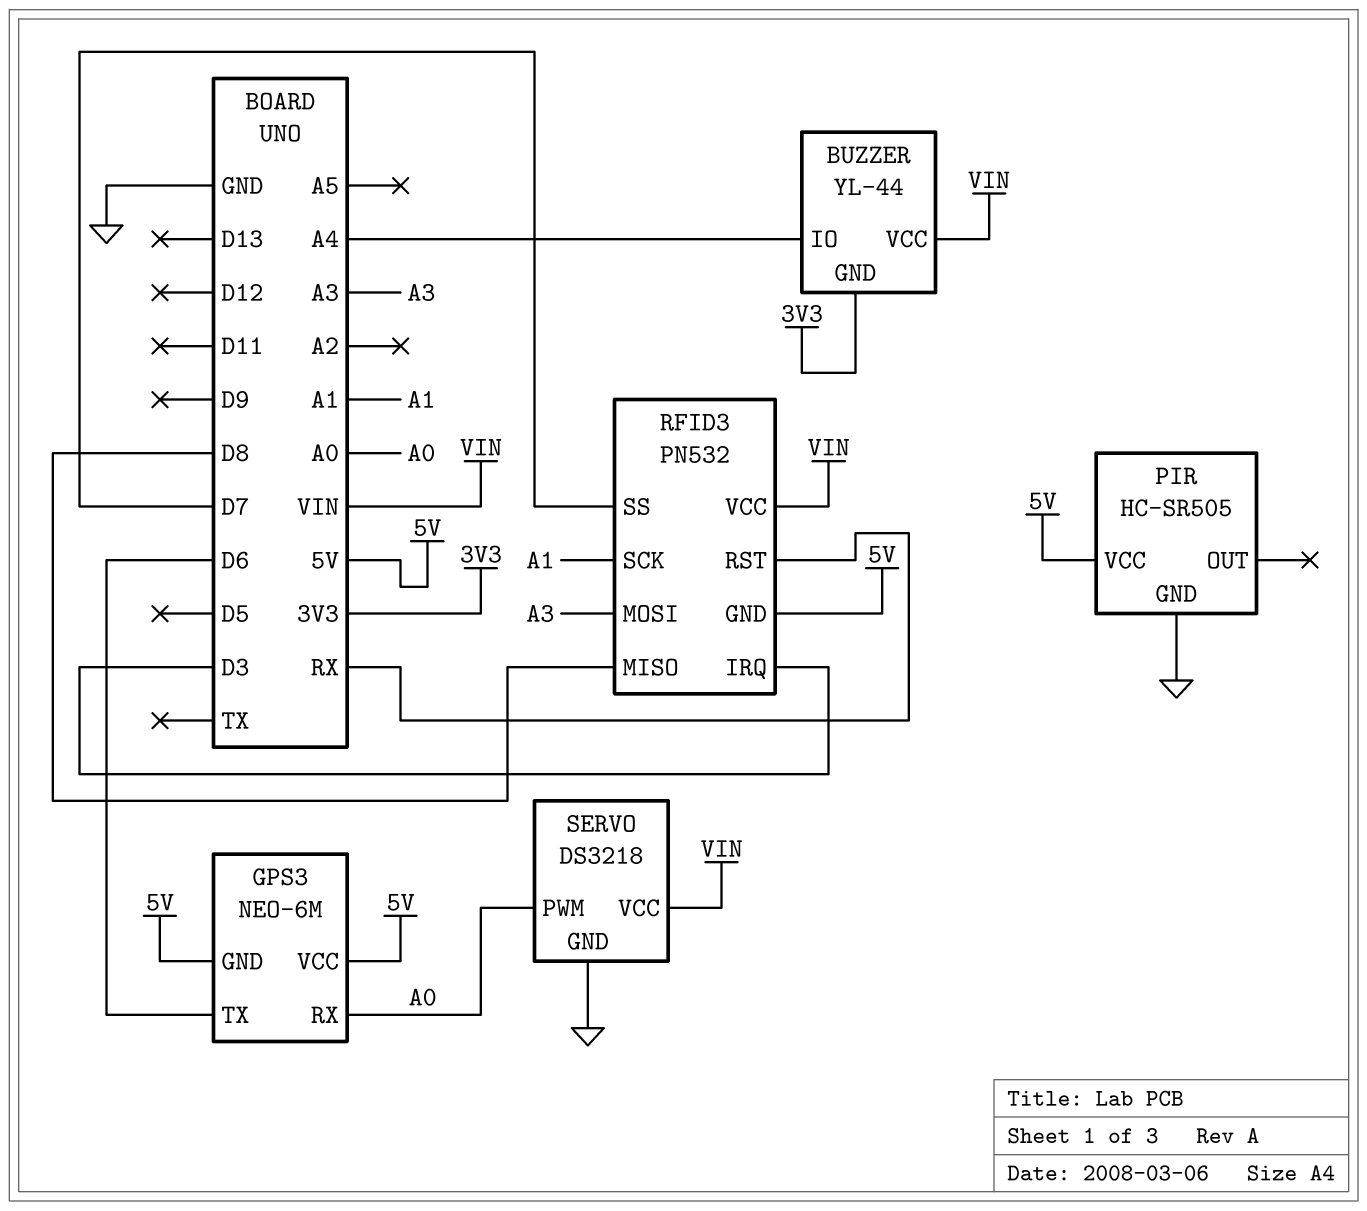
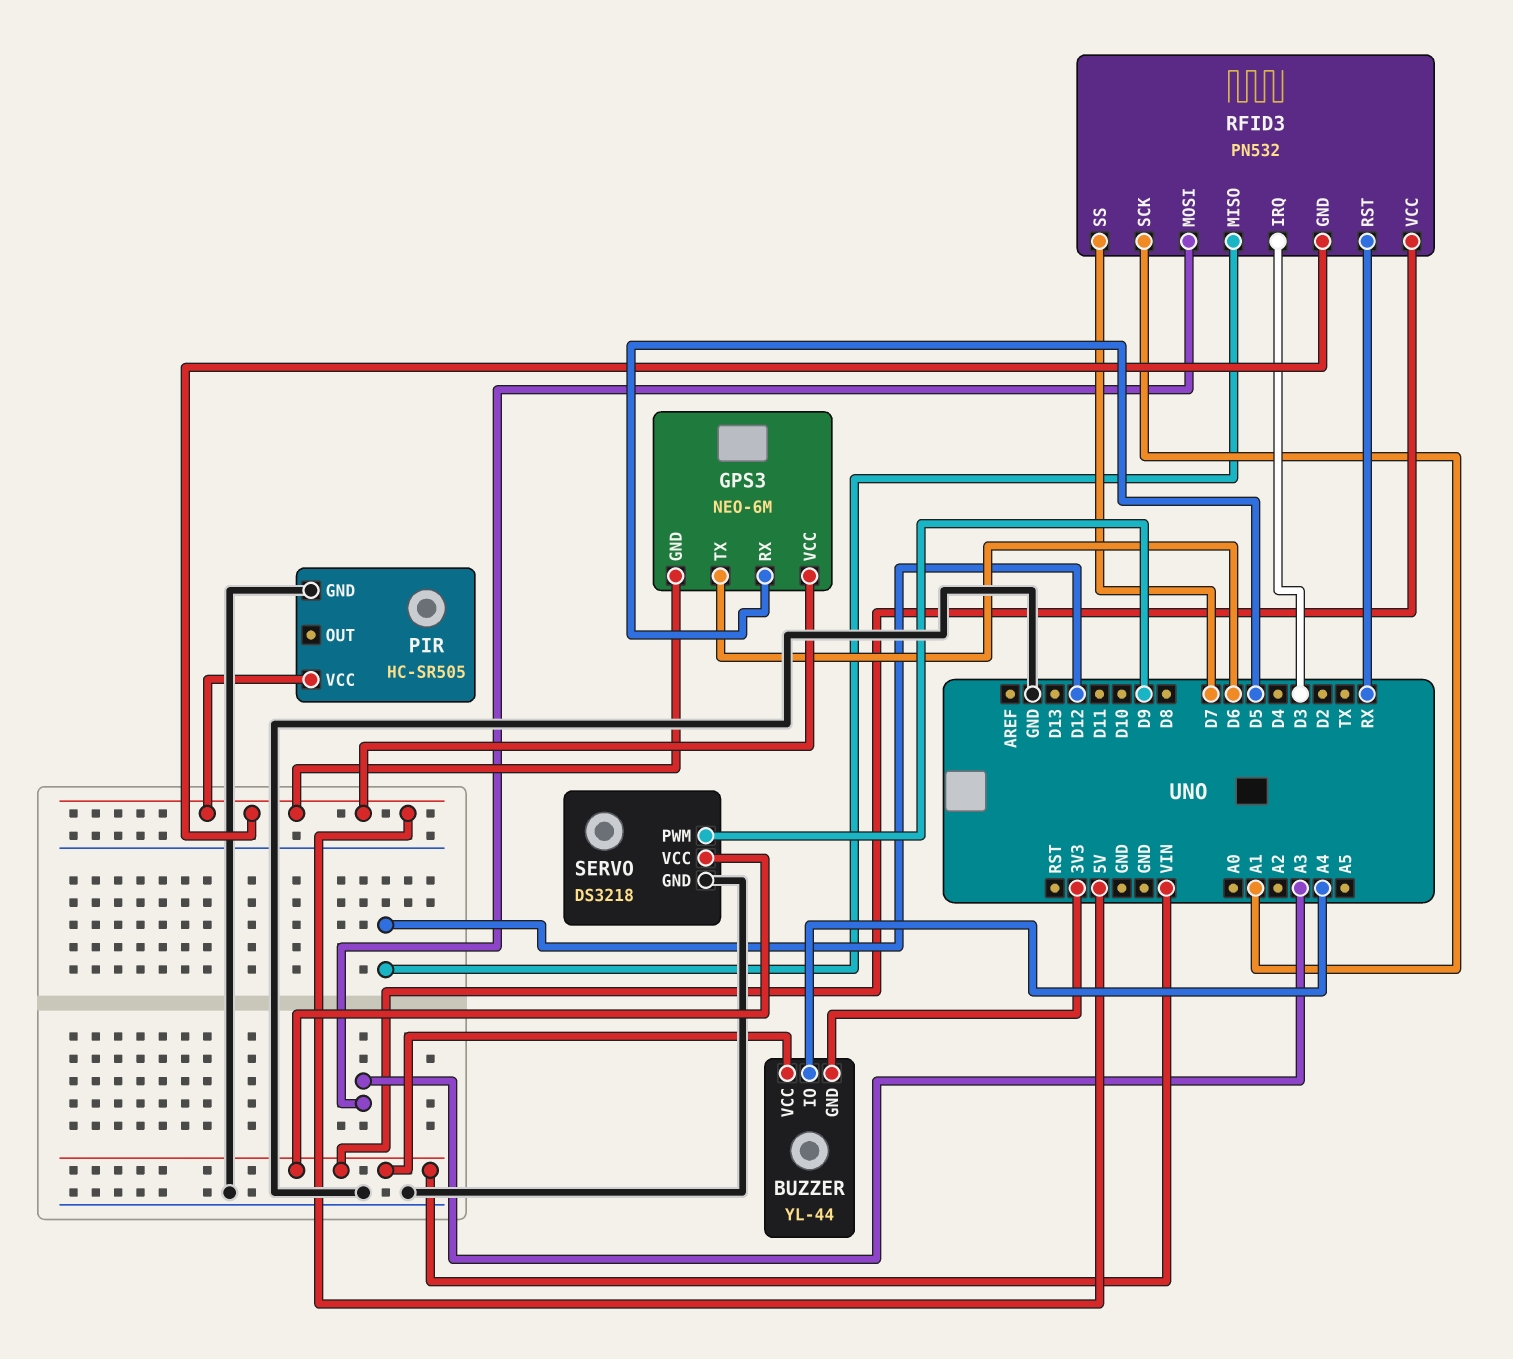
GPS3 pin RX: A0 -> D5
RFID3 pin MISO: D8 -> D12
SERVO pin PWM: A0 -> D9

